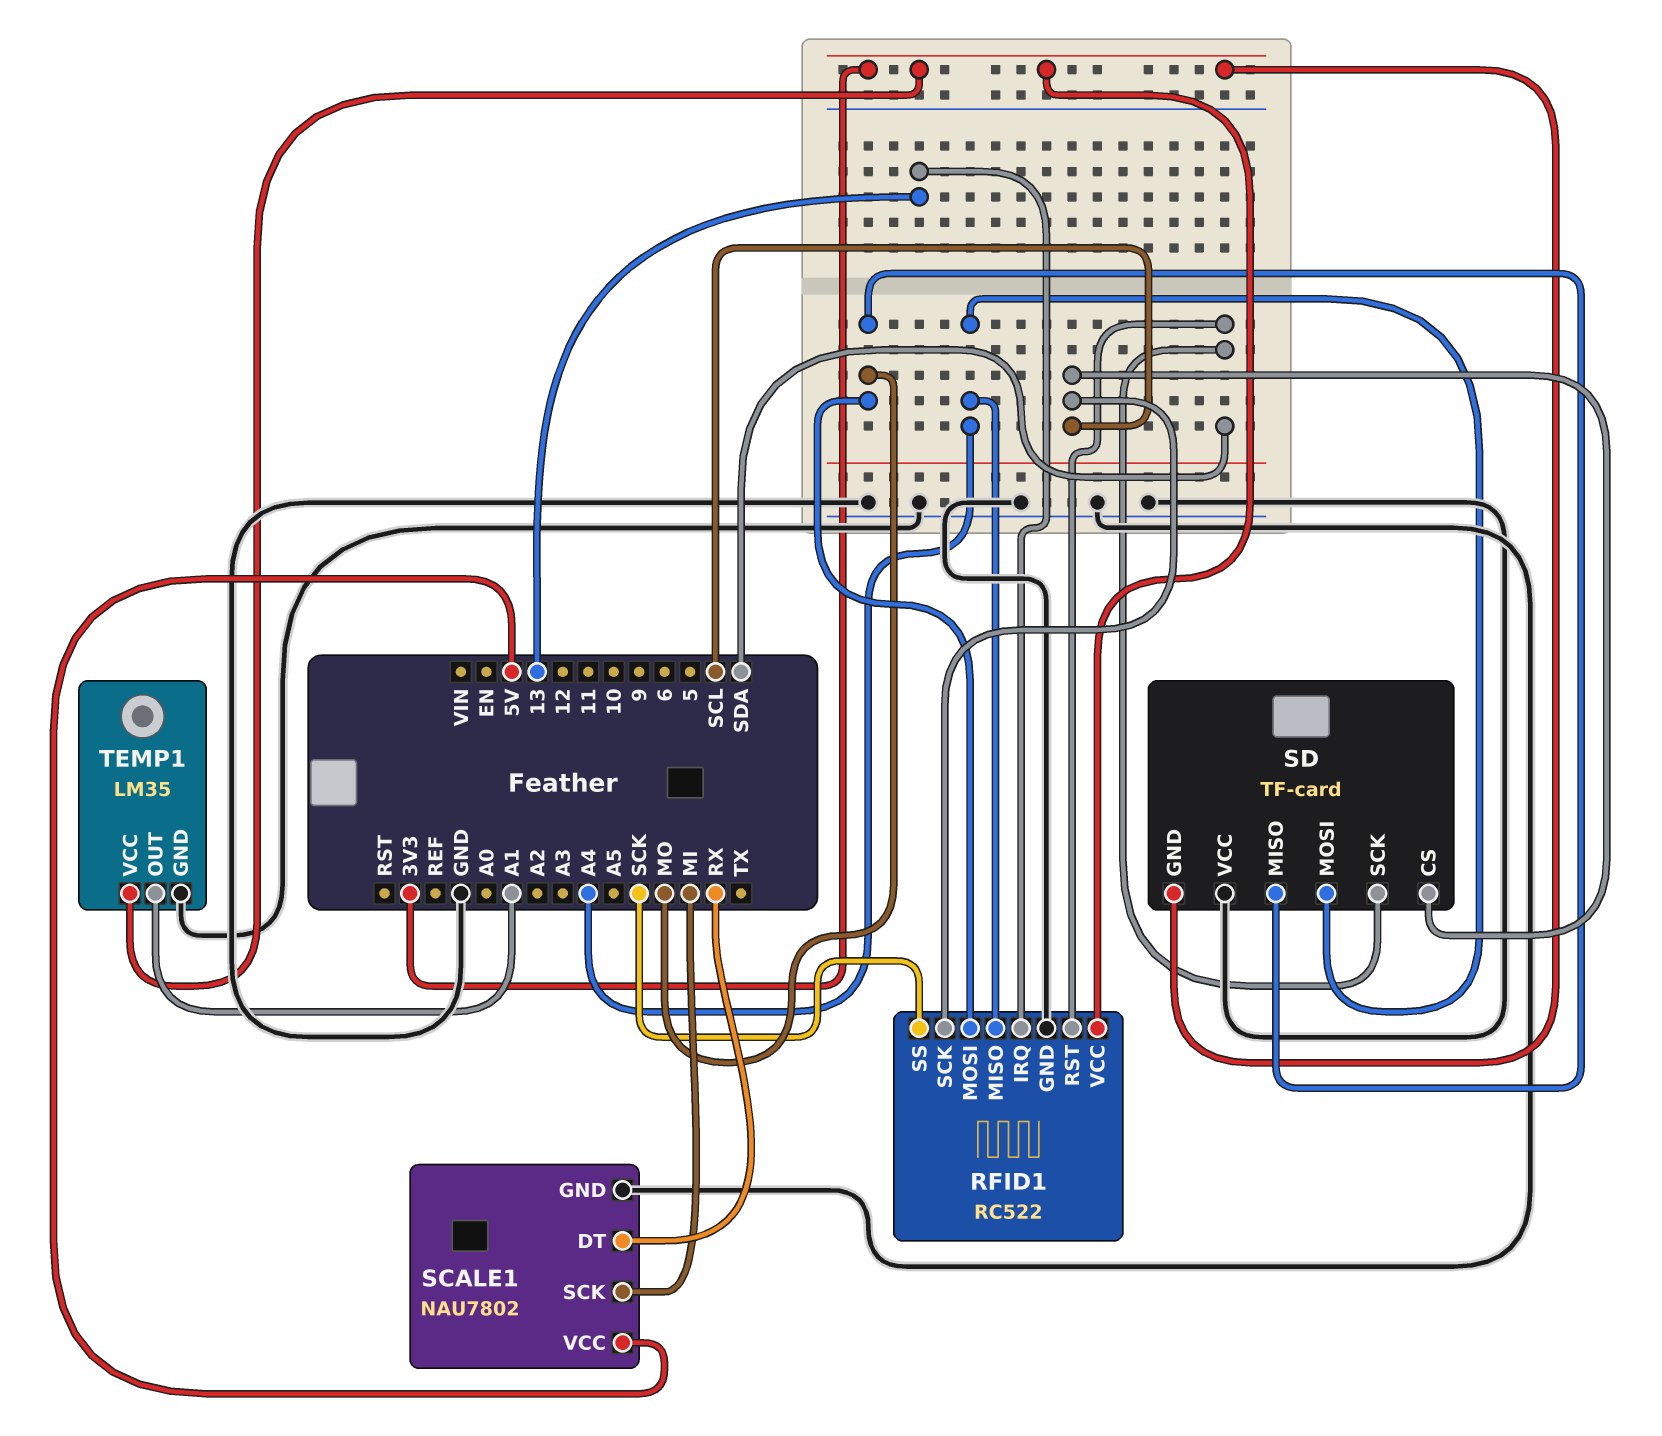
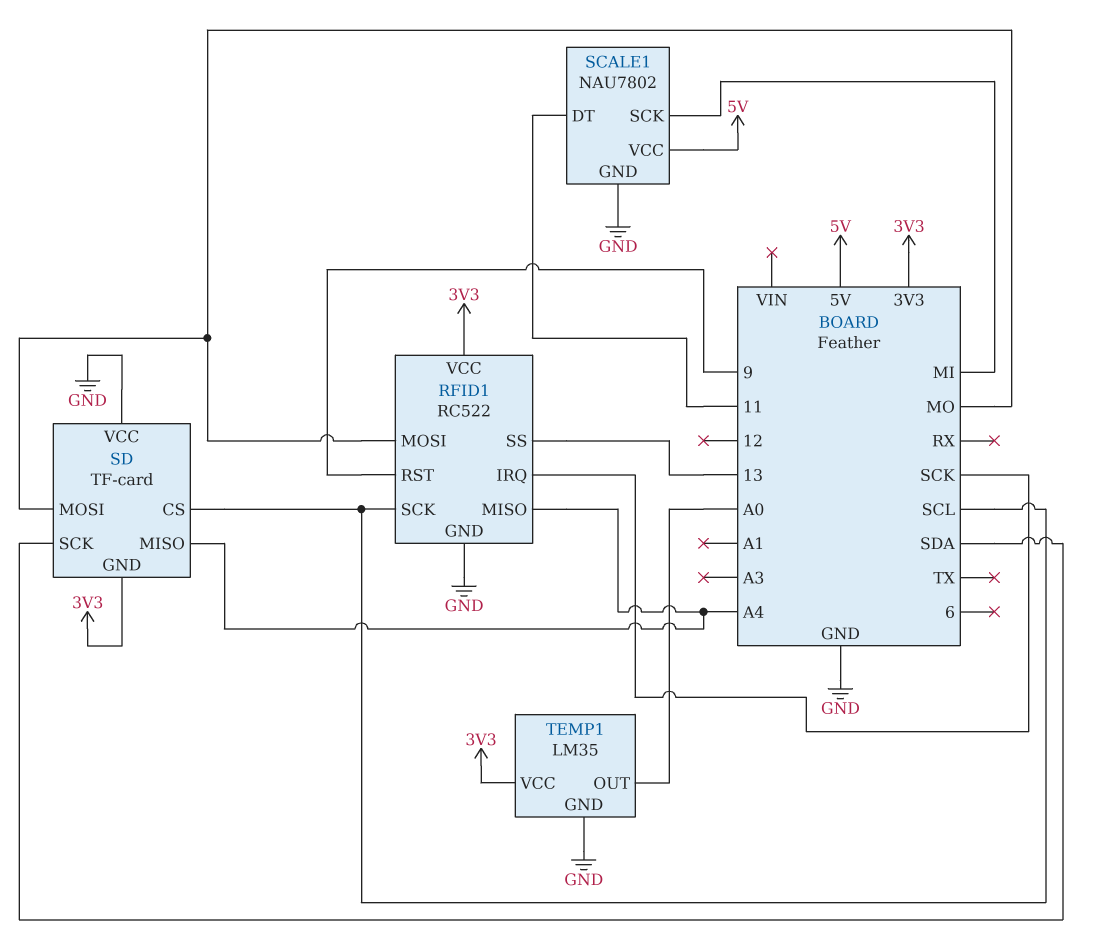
RFID1 pin IRQ: 13 -> SCK
RFID1 pin RST: SDA -> 9
RFID1 pin SS: SCK -> 13
SCALE1 pin DT: RX -> 11
SD pin MISO: MO -> A4
SD pin MOSI: A4 -> MO
TEMP1 pin OUT: A1 -> A0

